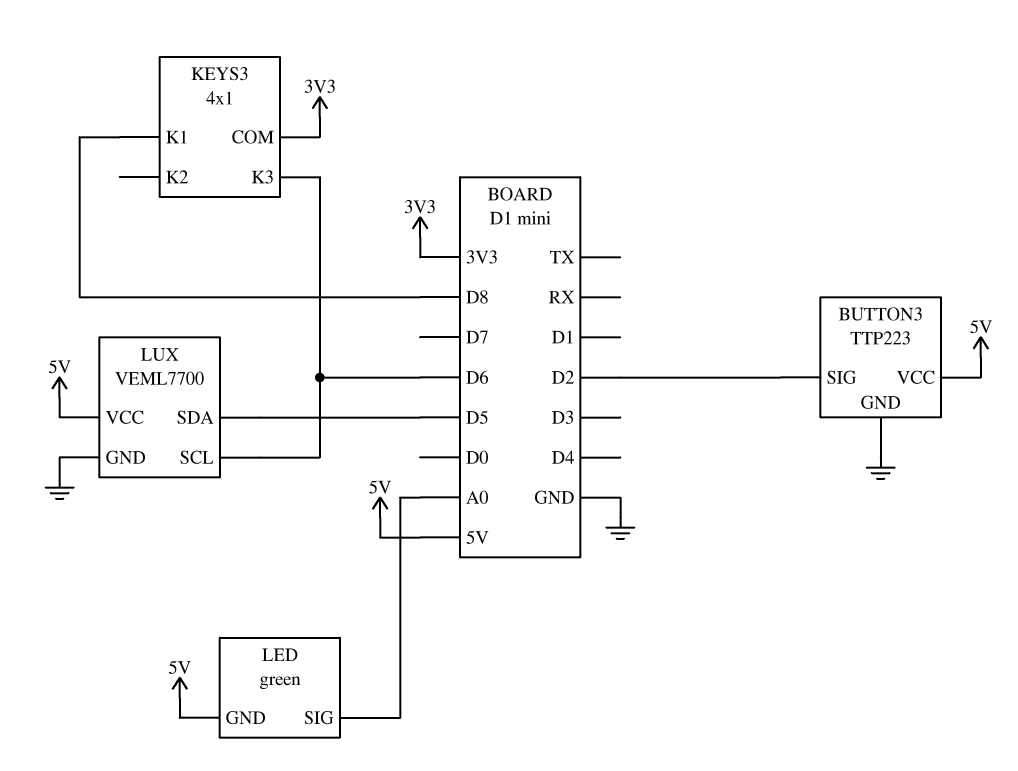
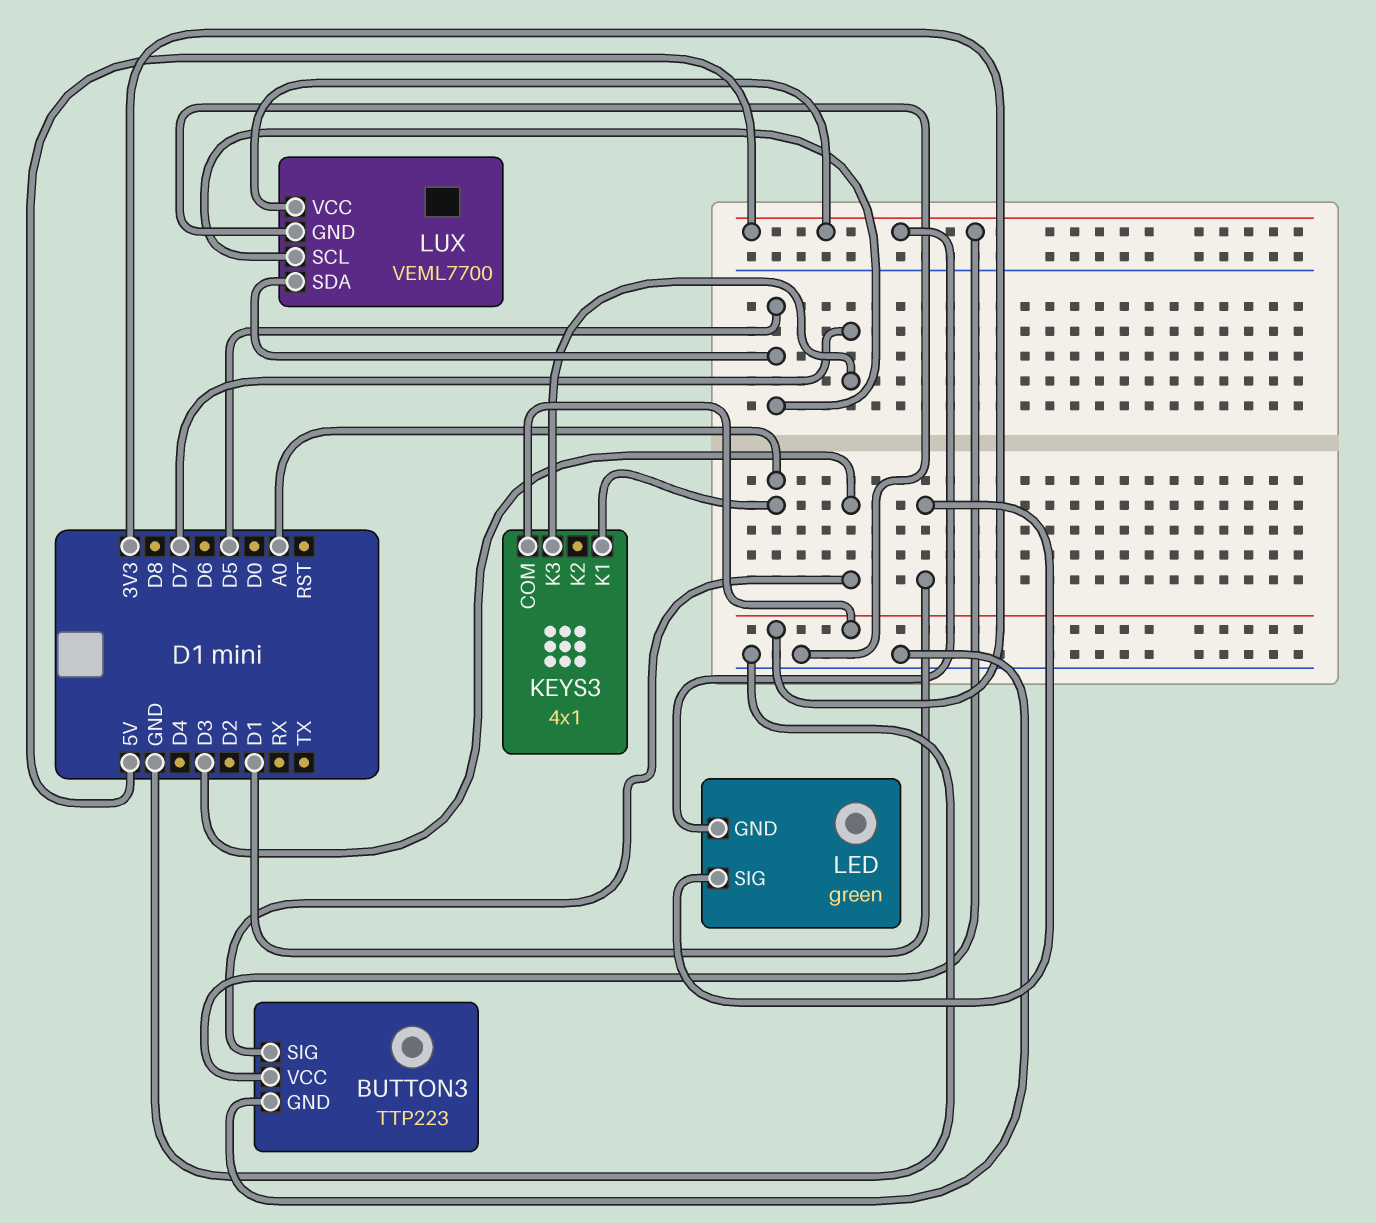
BUTTON3 pin SIG: D2 -> D3
KEYS3 pin K1: D8 -> A0
KEYS3 pin K3: D6 -> D7
LED pin SIG: A0 -> D1
LUX pin SCL: D6 -> D5

